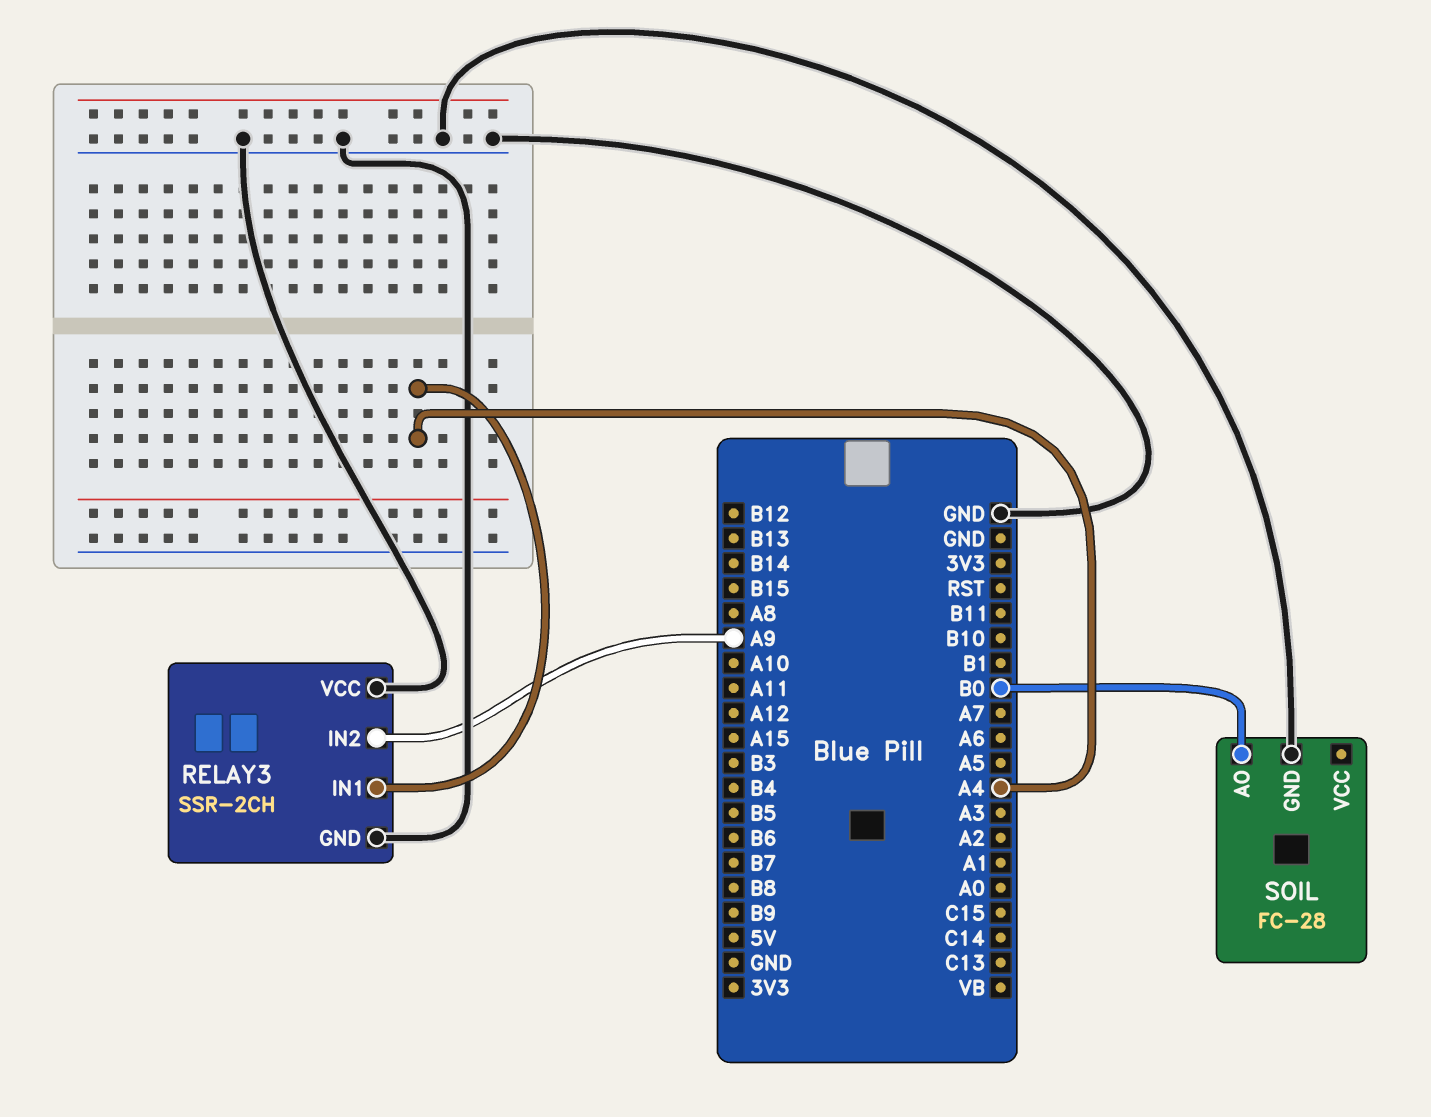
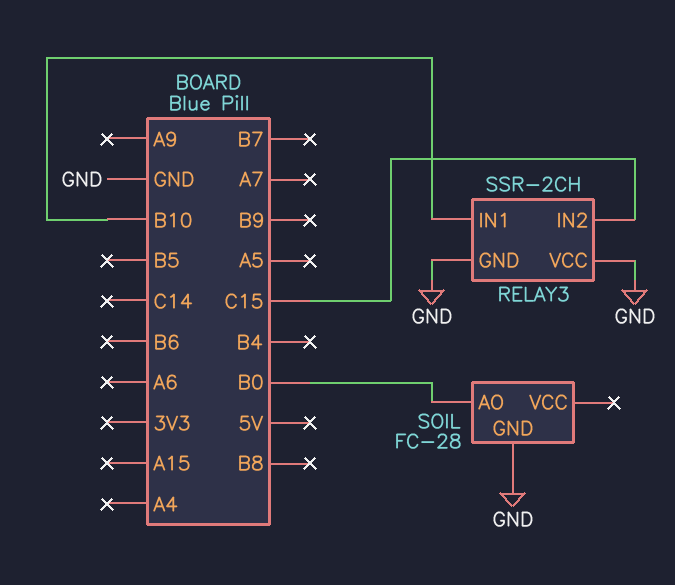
RELAY3 pin IN1: A4 -> B10
RELAY3 pin IN2: A9 -> C15

